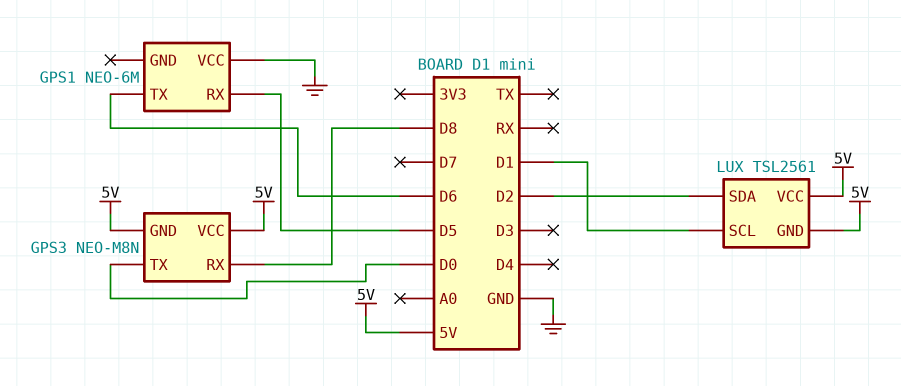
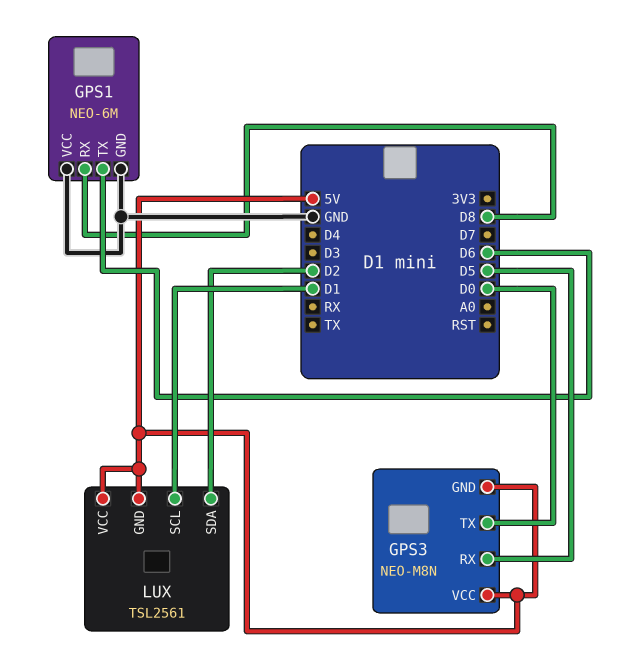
GPS1 pin GND: none -> GND
GPS1 pin RX: D5 -> D8
GPS3 pin RX: D8 -> D5

